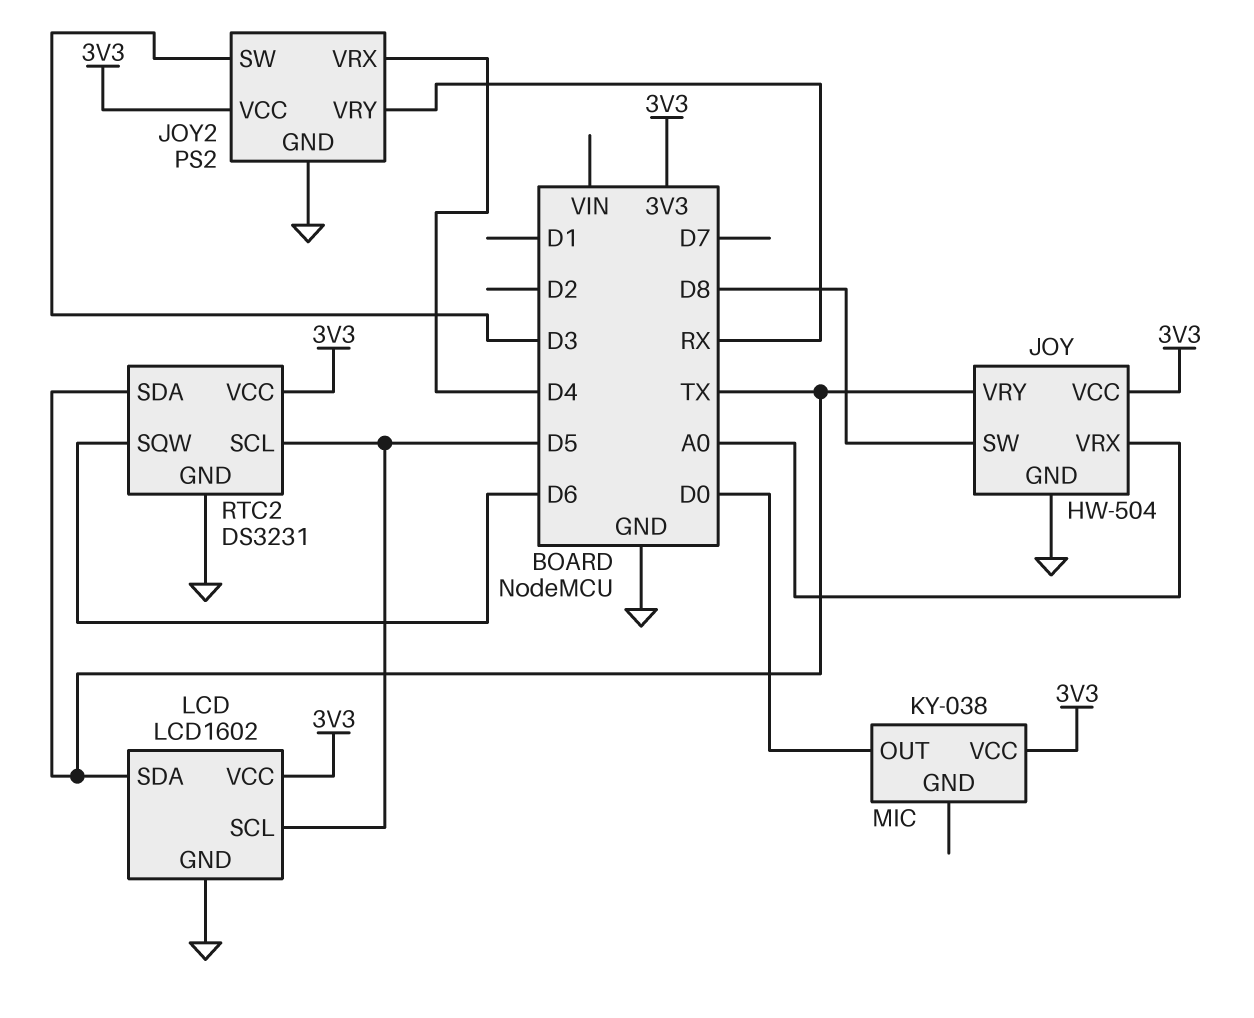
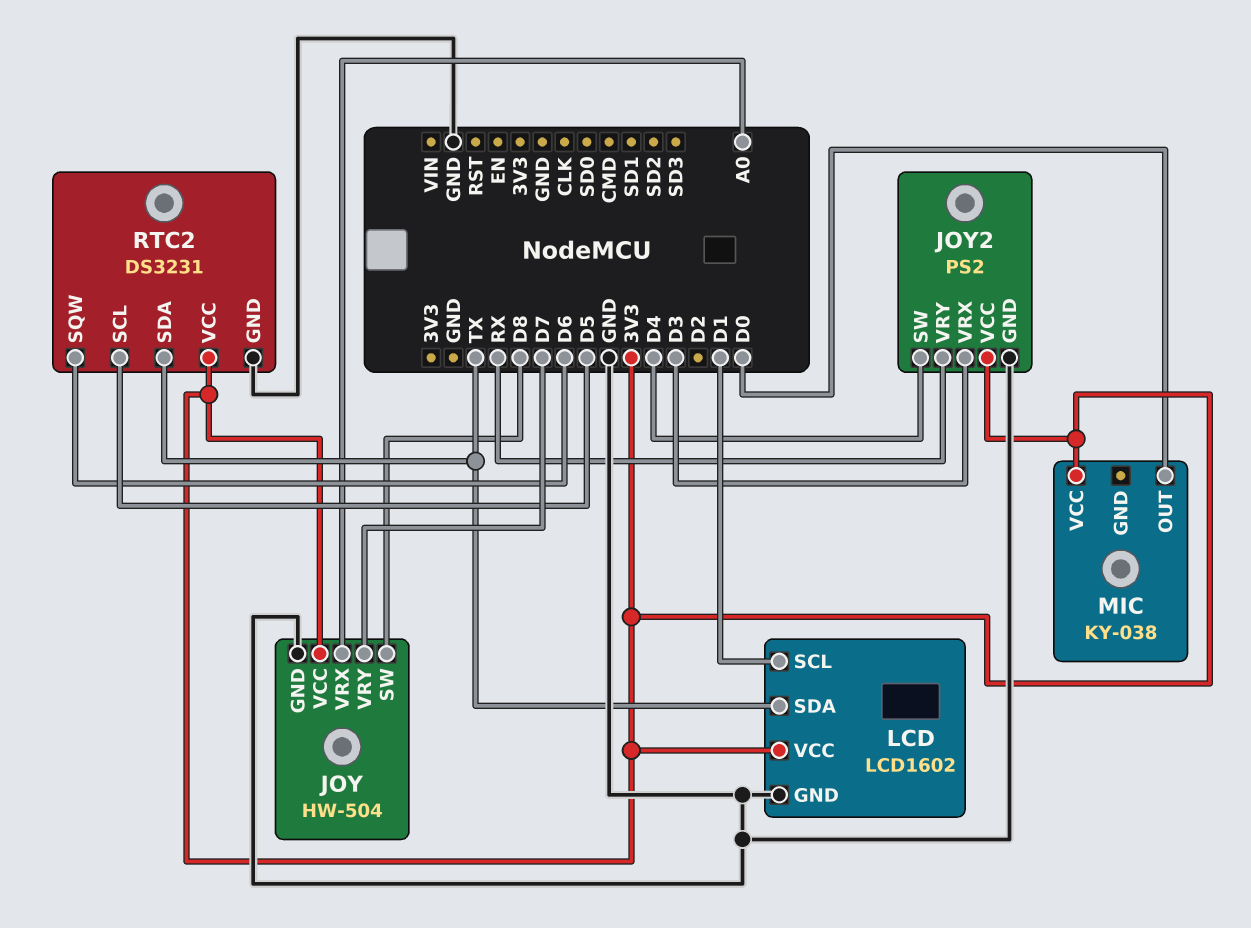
JOY pin VRY: TX -> D7
JOY2 pin SW: D3 -> D4
JOY2 pin VRX: D4 -> D3
LCD pin SCL: D5 -> D1

